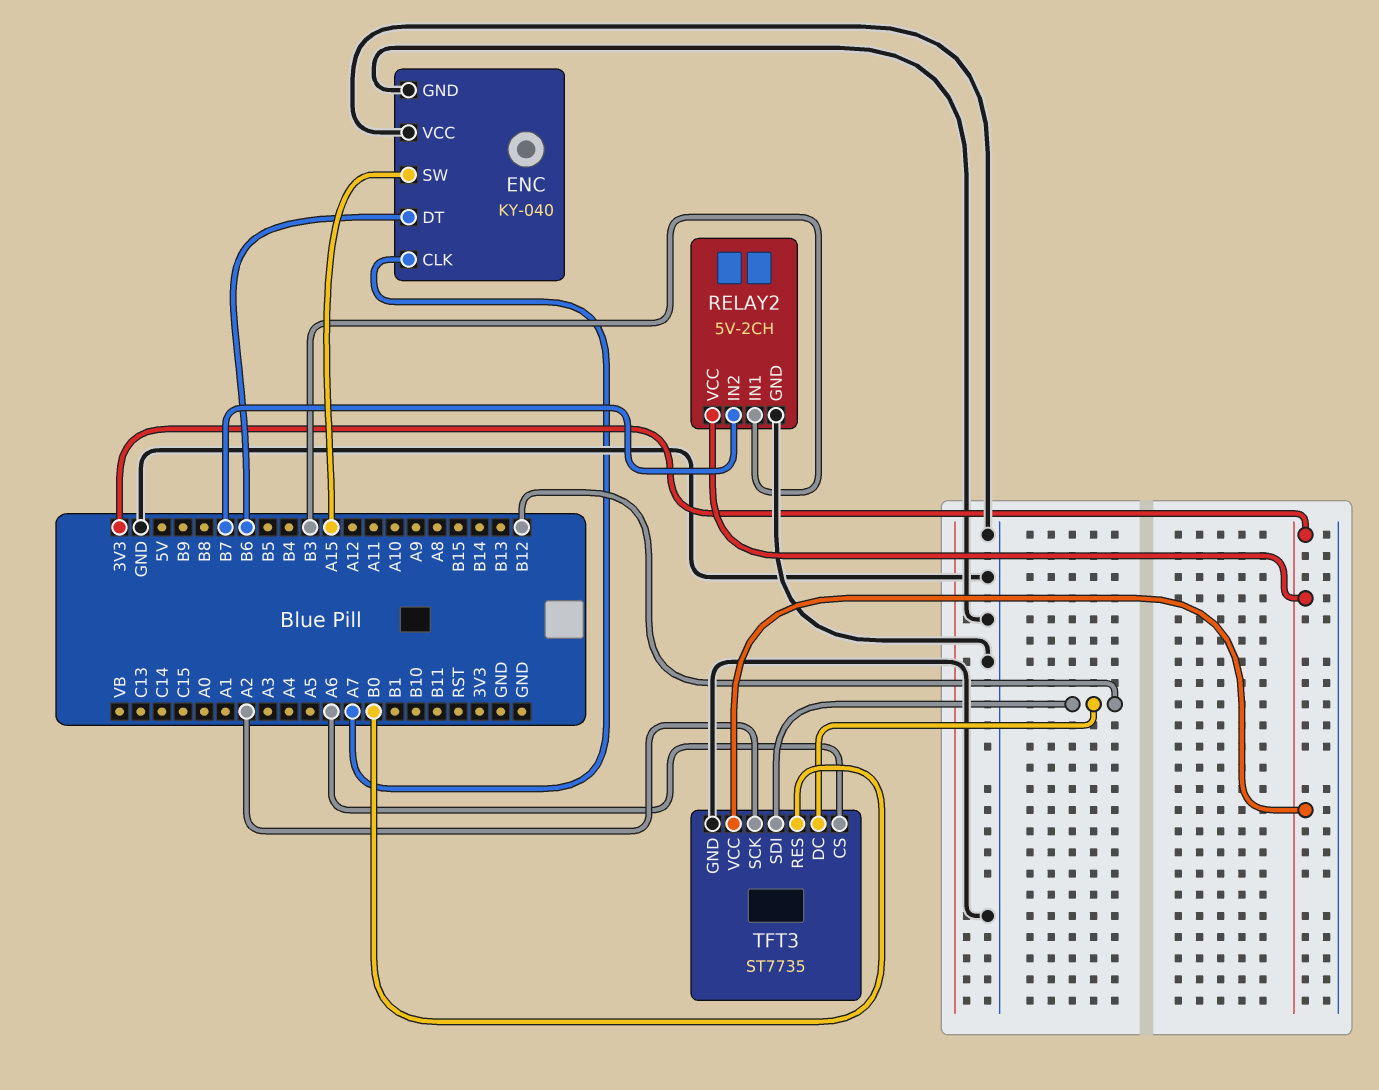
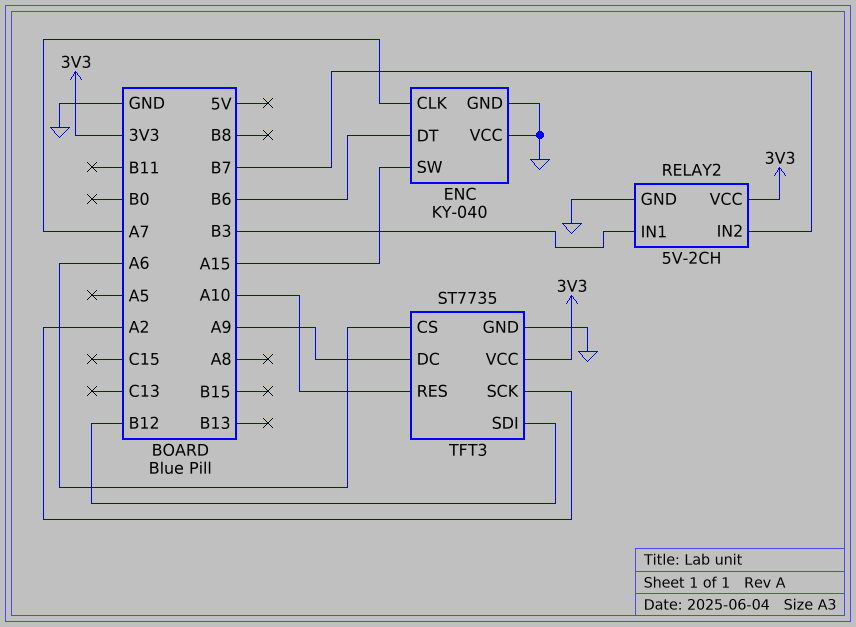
TFT3 pin DC: B12 -> A9
TFT3 pin RES: B0 -> A10

